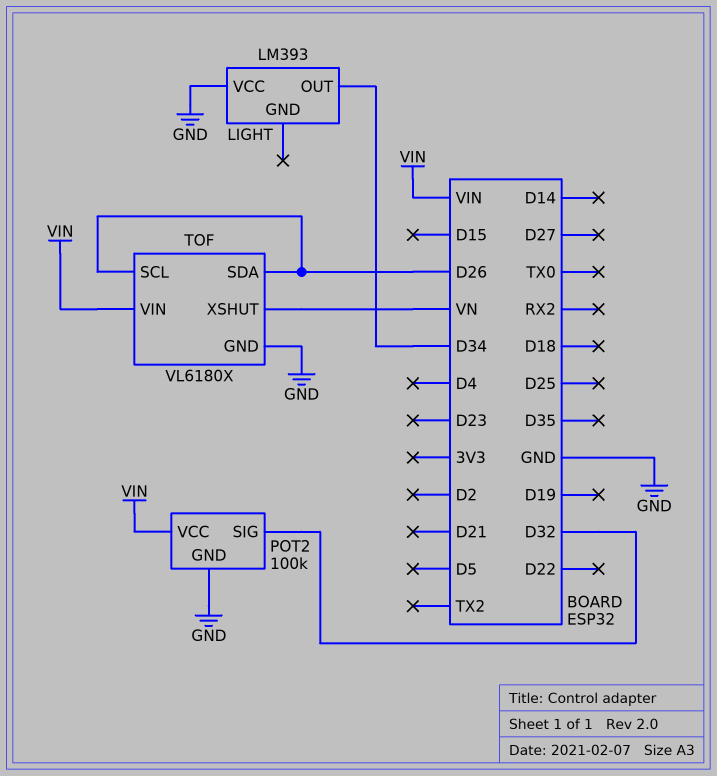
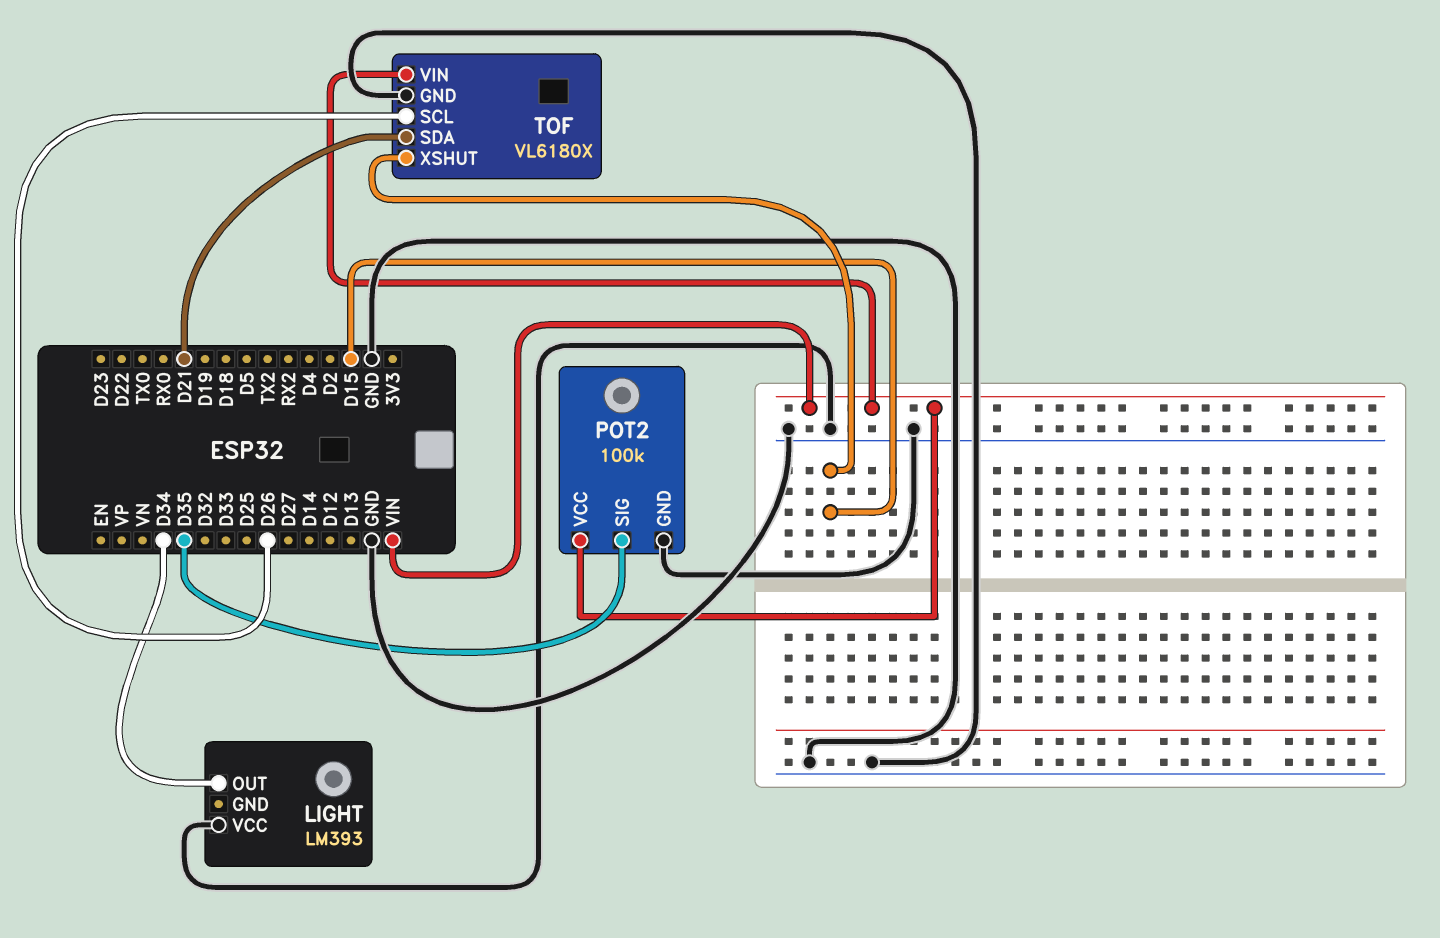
POT2 pin SIG: D32 -> D35
TOF pin SDA: D26 -> D21
TOF pin XSHUT: VN -> D15

